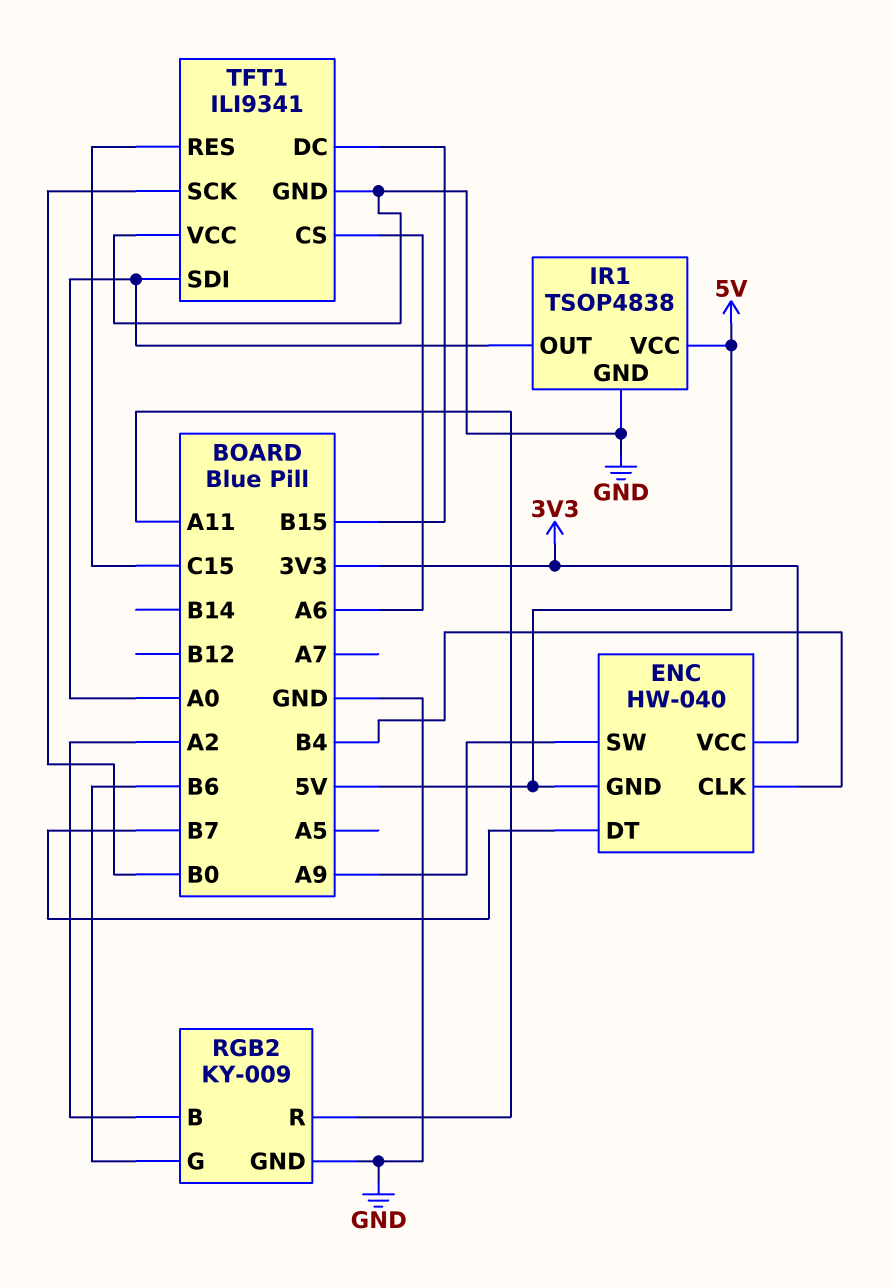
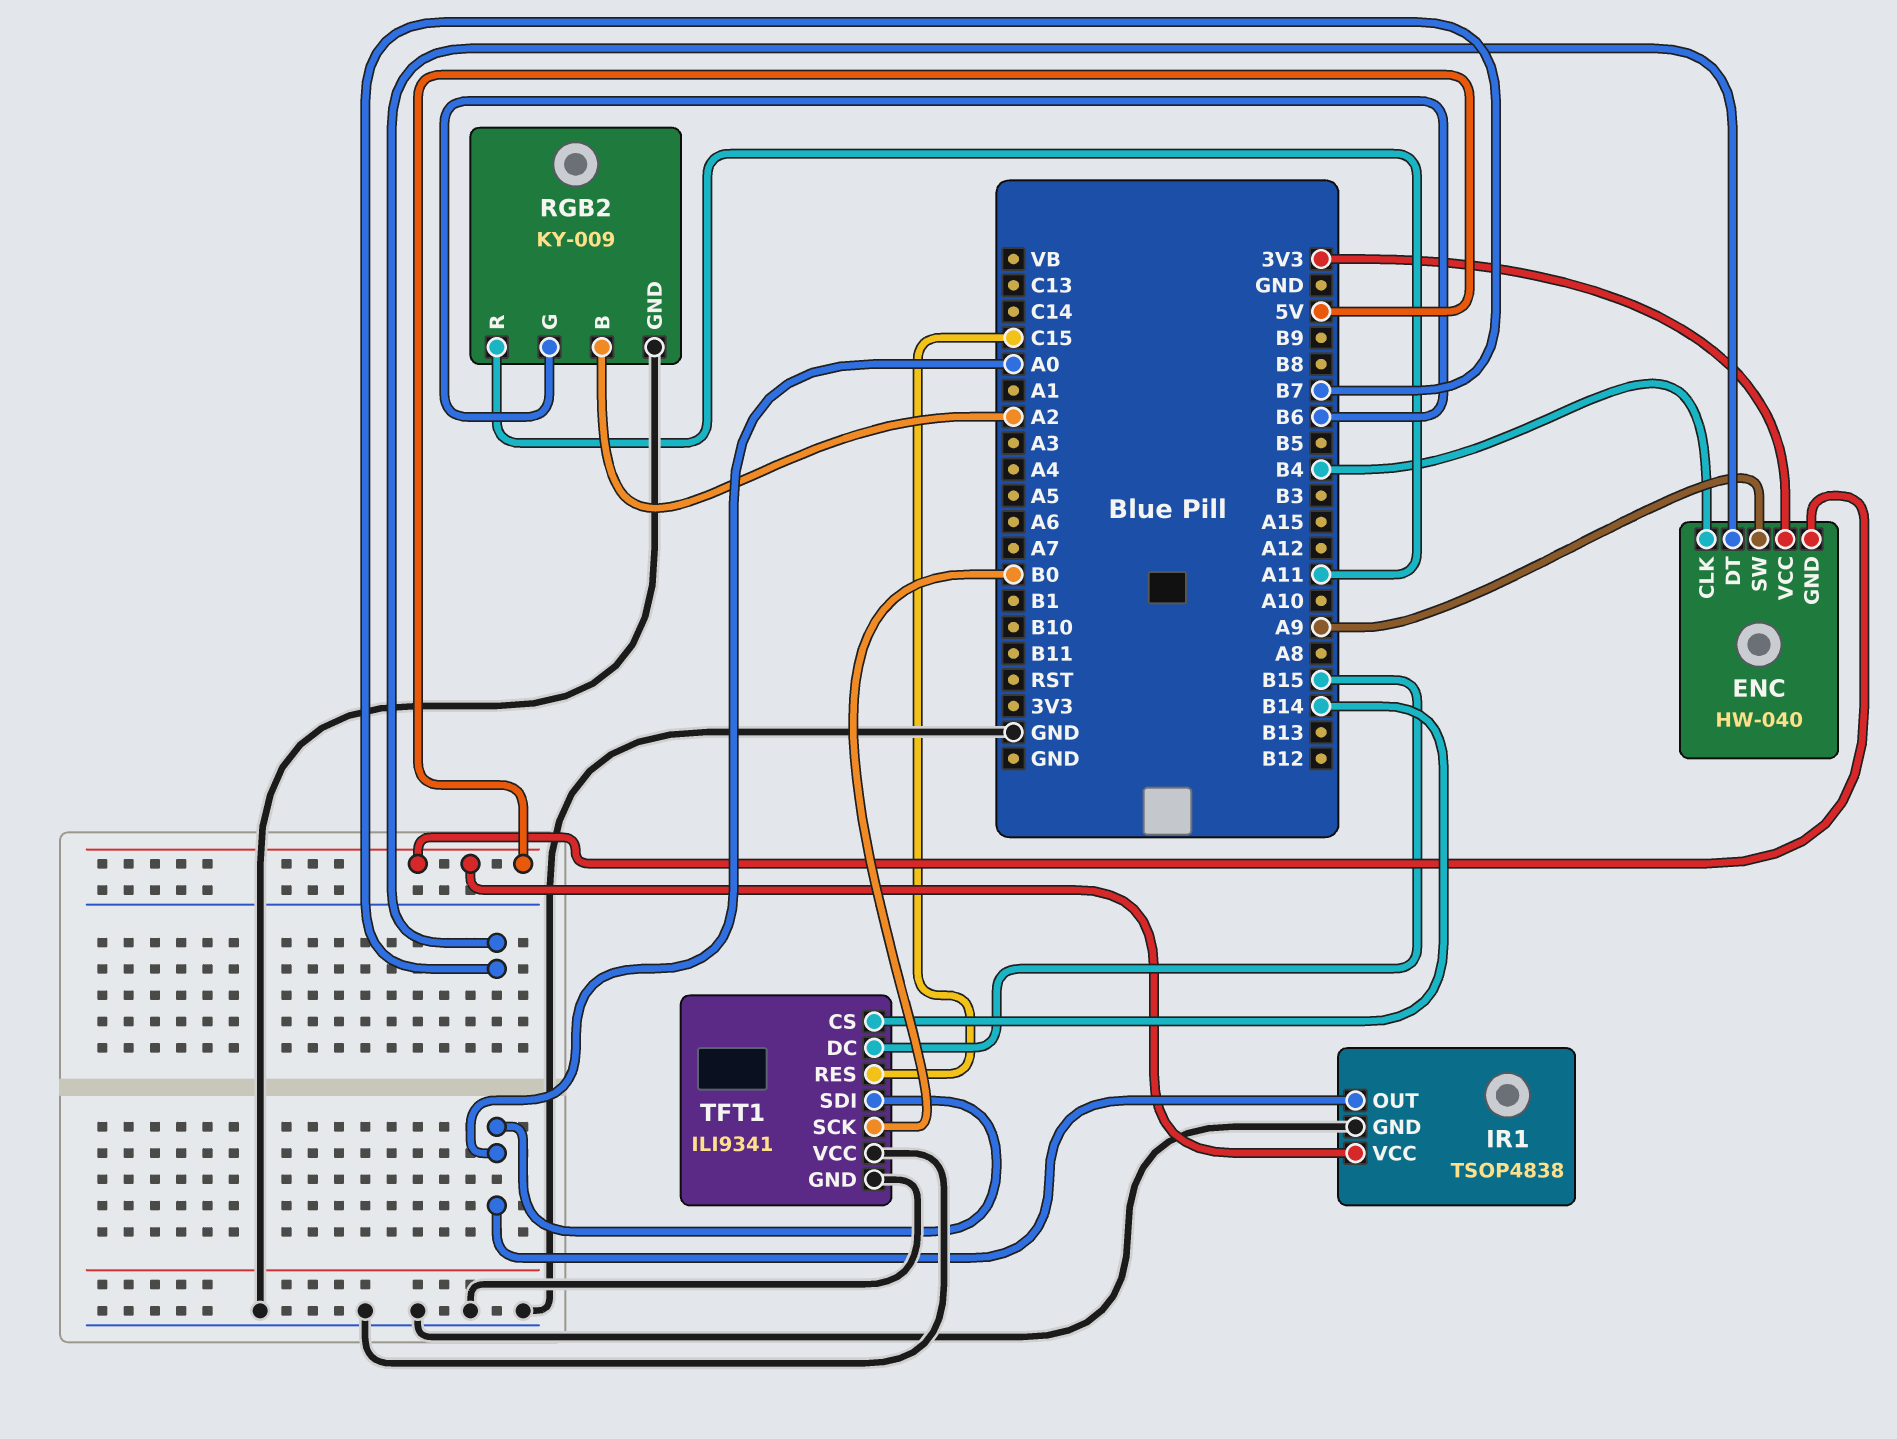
TFT1 pin CS: A6 -> B14

